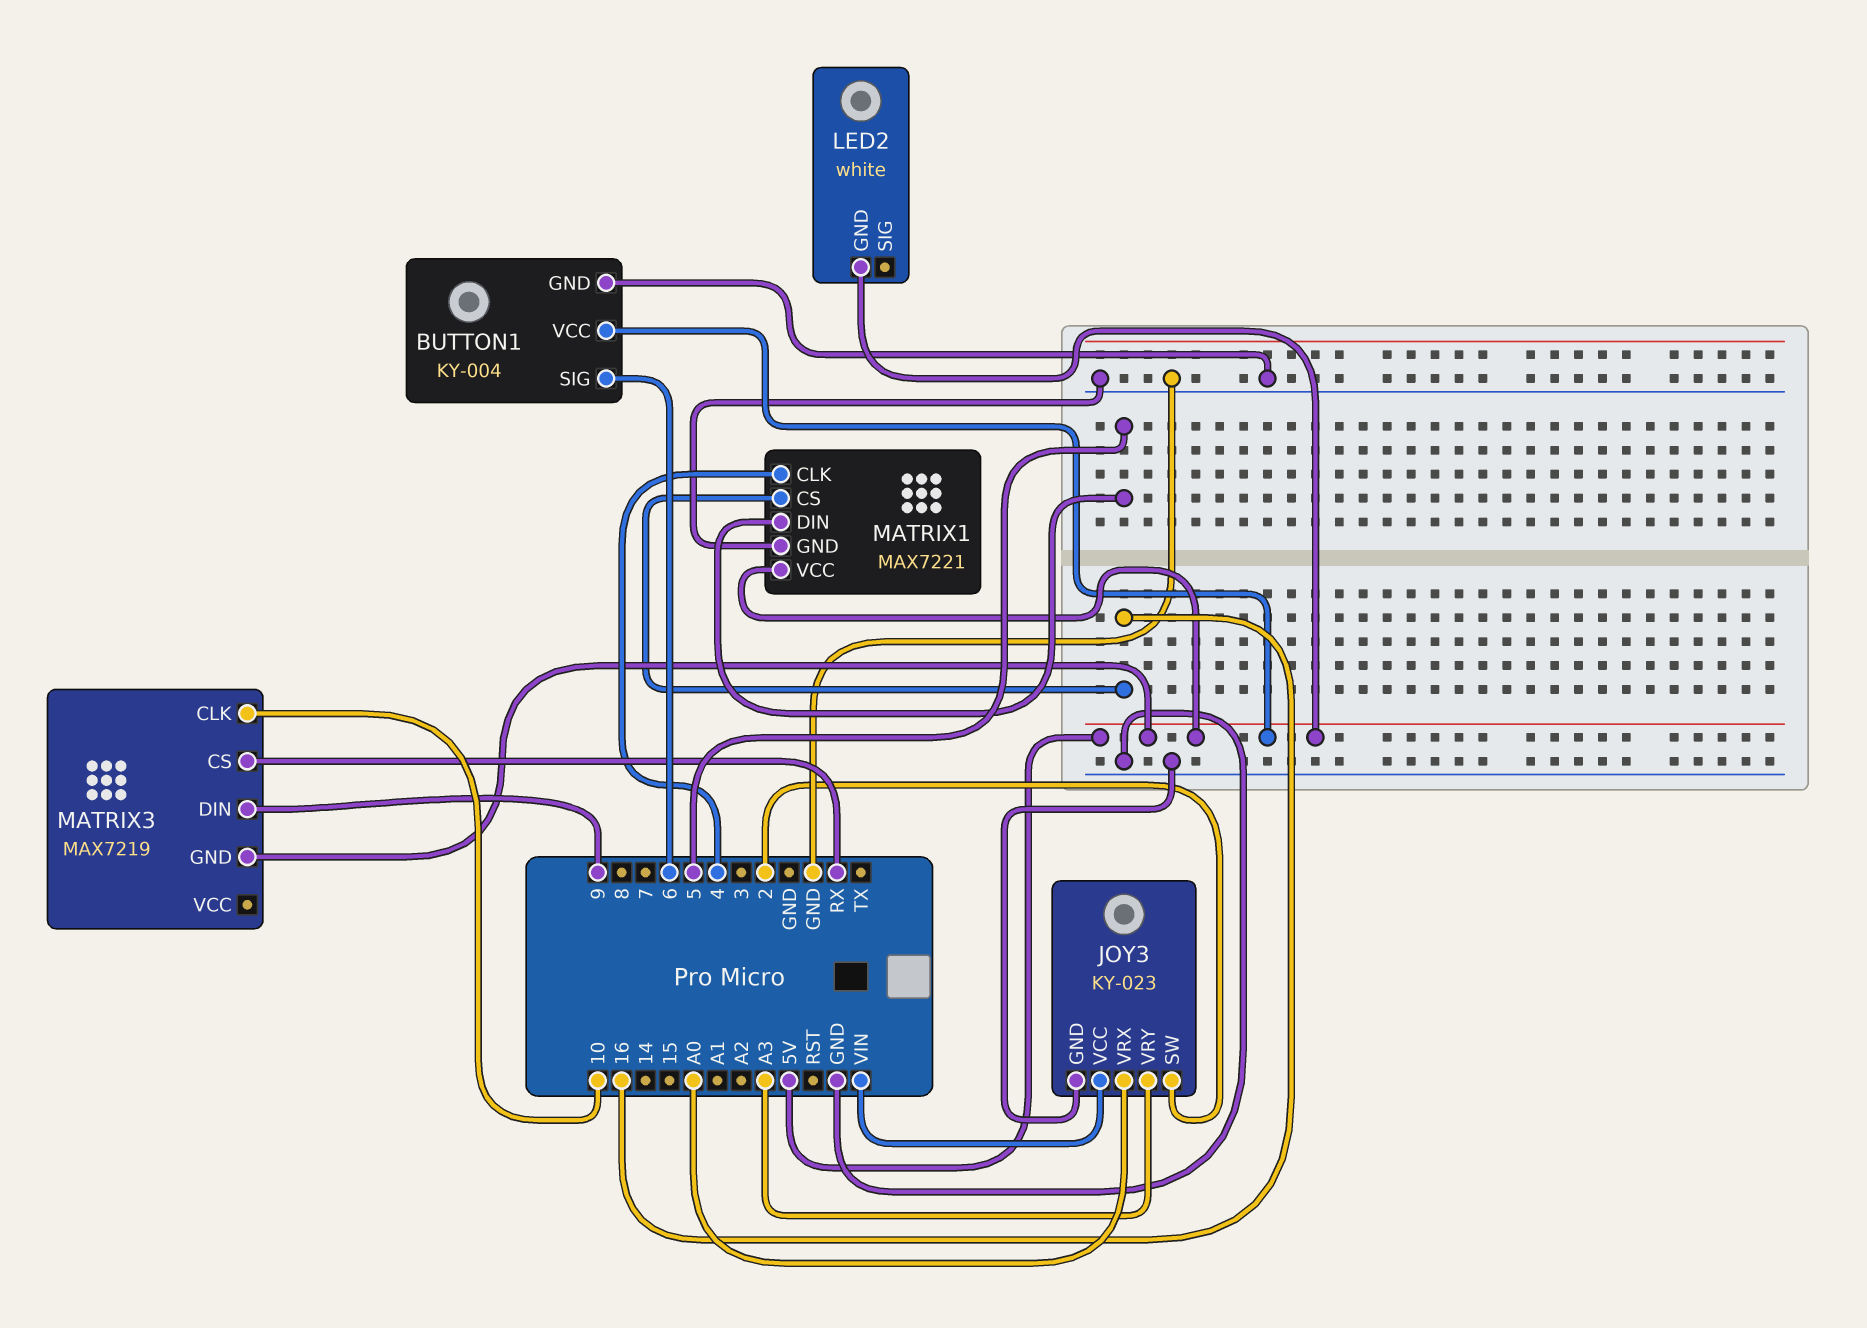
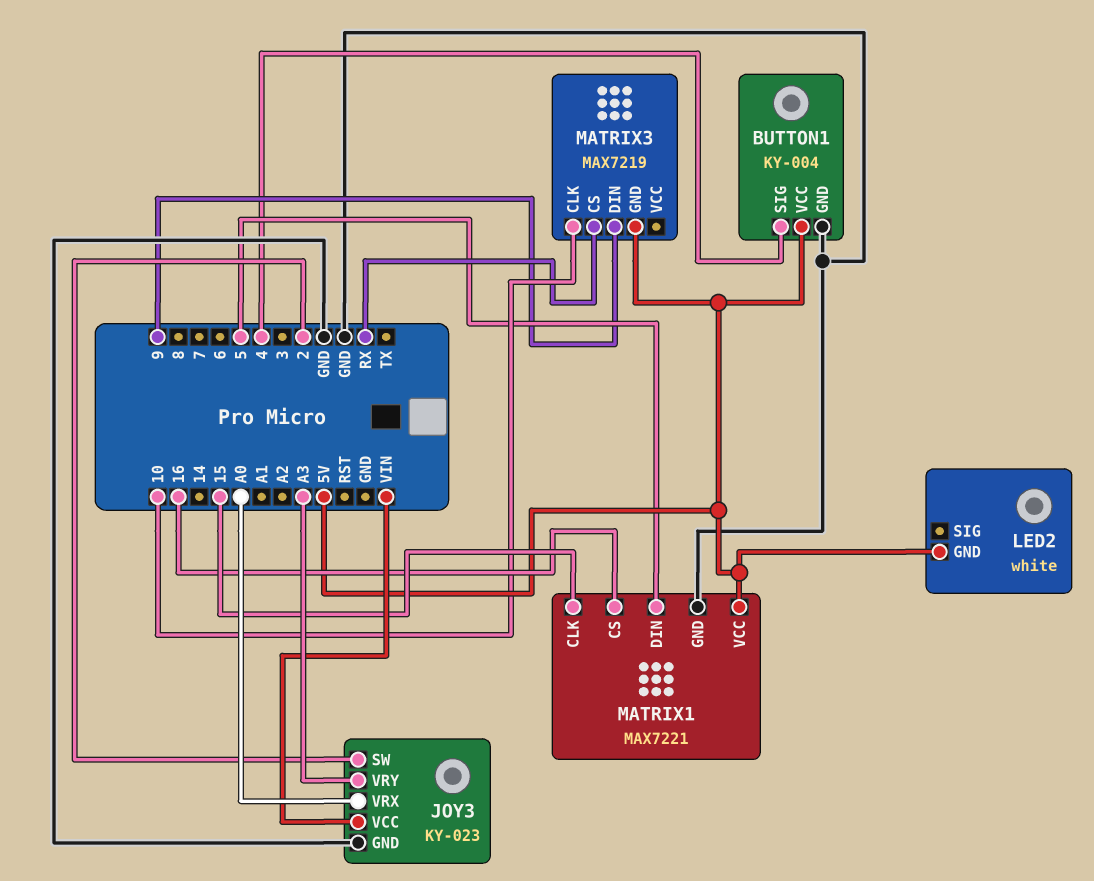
BUTTON1 pin SIG: 6 -> 4
MATRIX1 pin CLK: 4 -> 15

